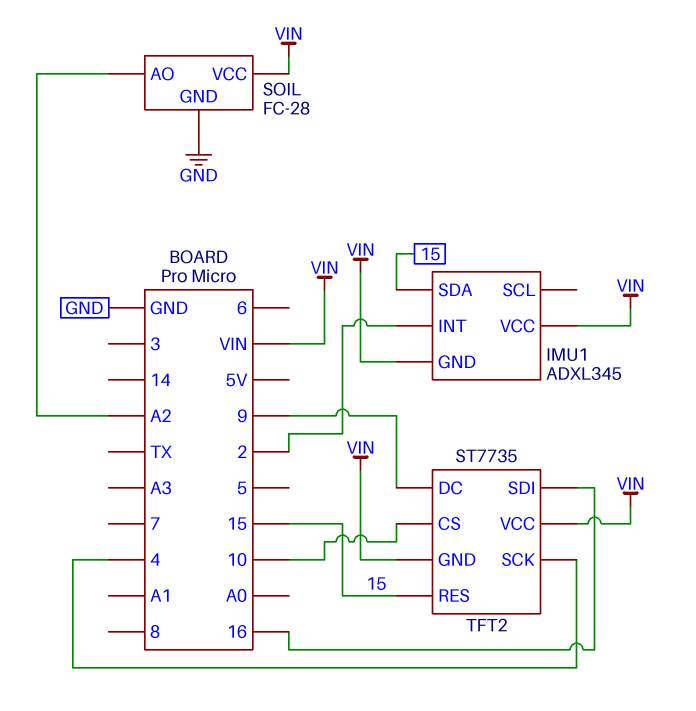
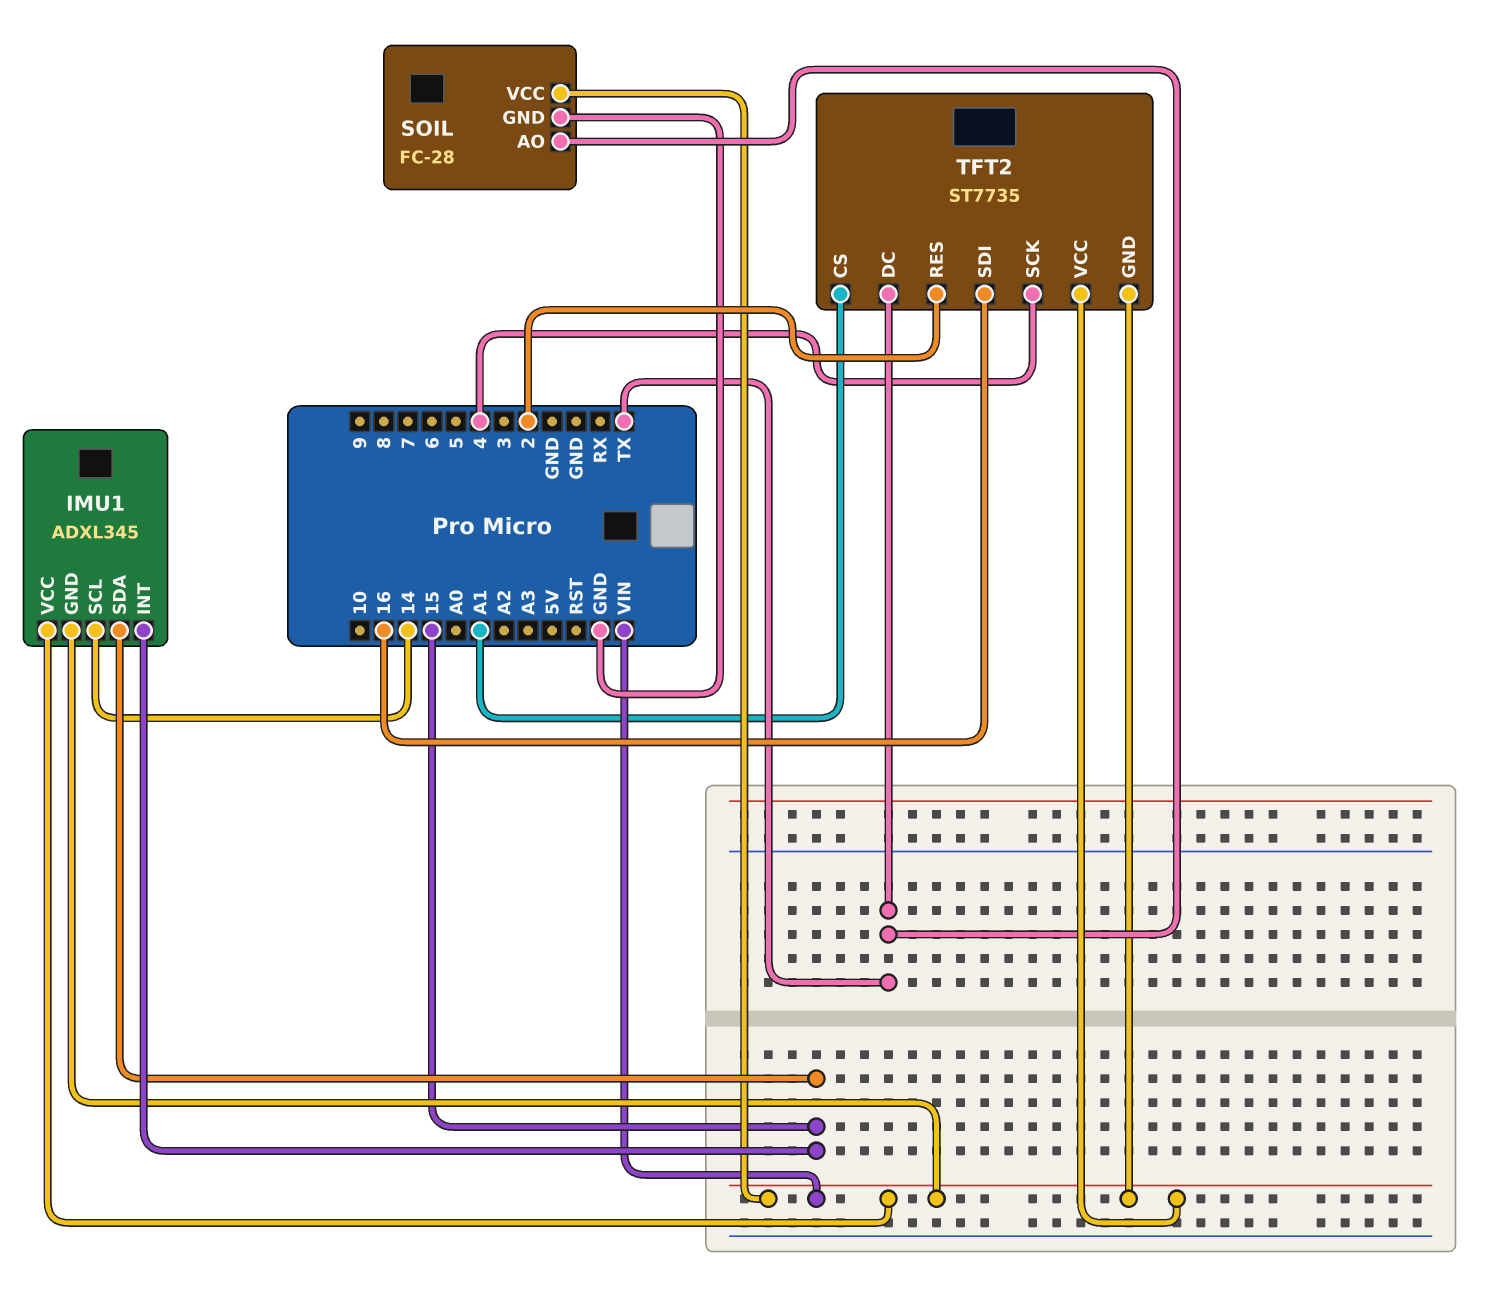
IMU1 pin INT: 2 -> 15
IMU1 pin SCL: none -> 14
SOIL pin AO: A2 -> TX
TFT2 pin CS: 10 -> A1
TFT2 pin DC: 9 -> TX
TFT2 pin RES: 15 -> 2

